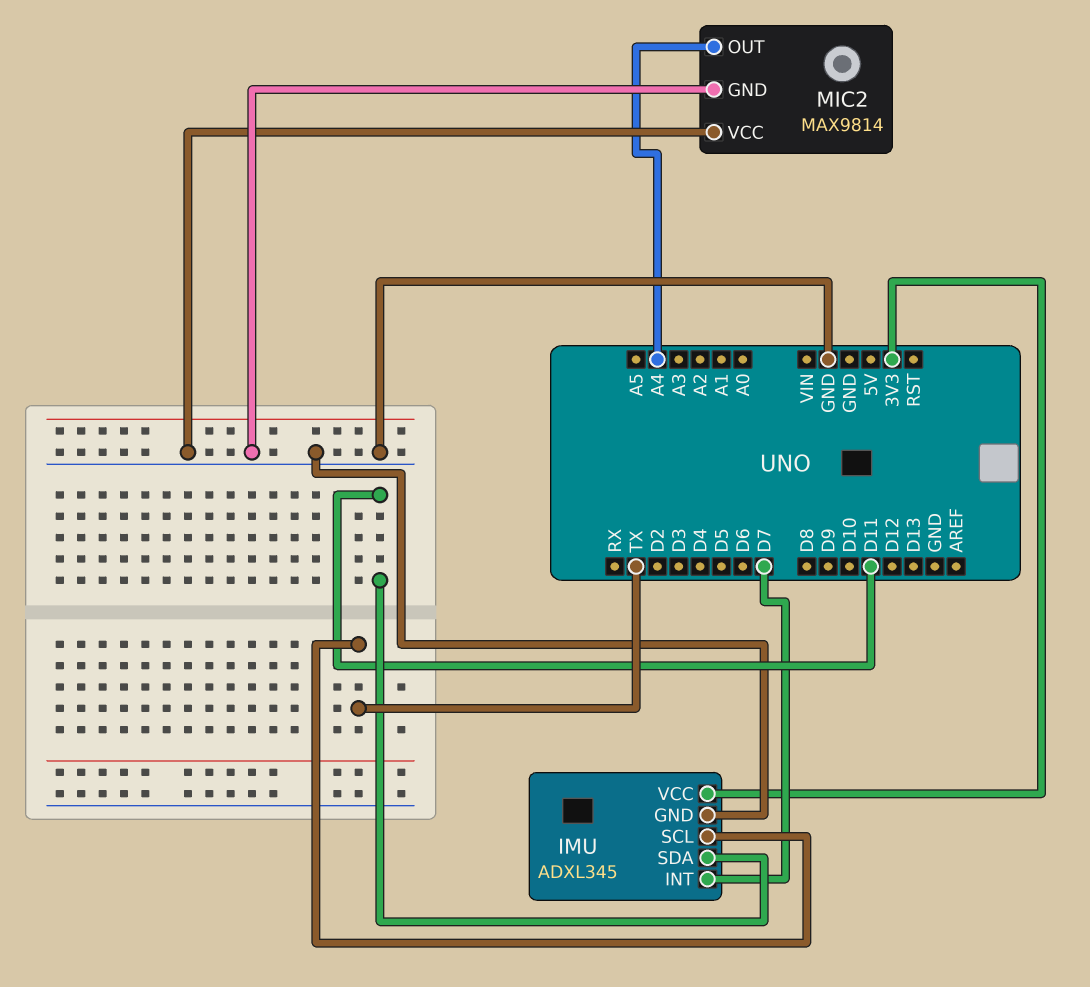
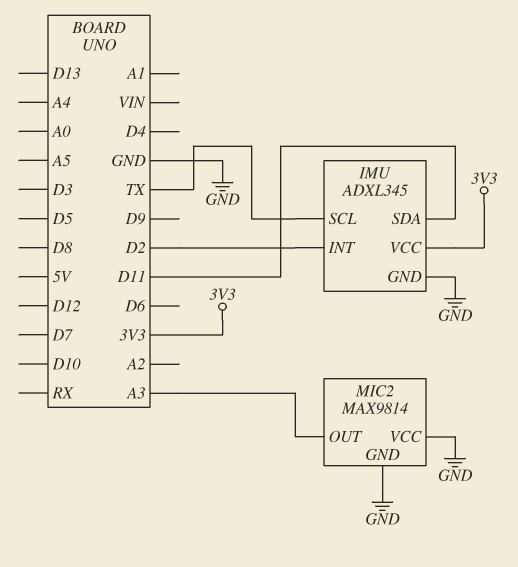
IMU pin INT: D7 -> D2
MIC2 pin OUT: A4 -> A3

